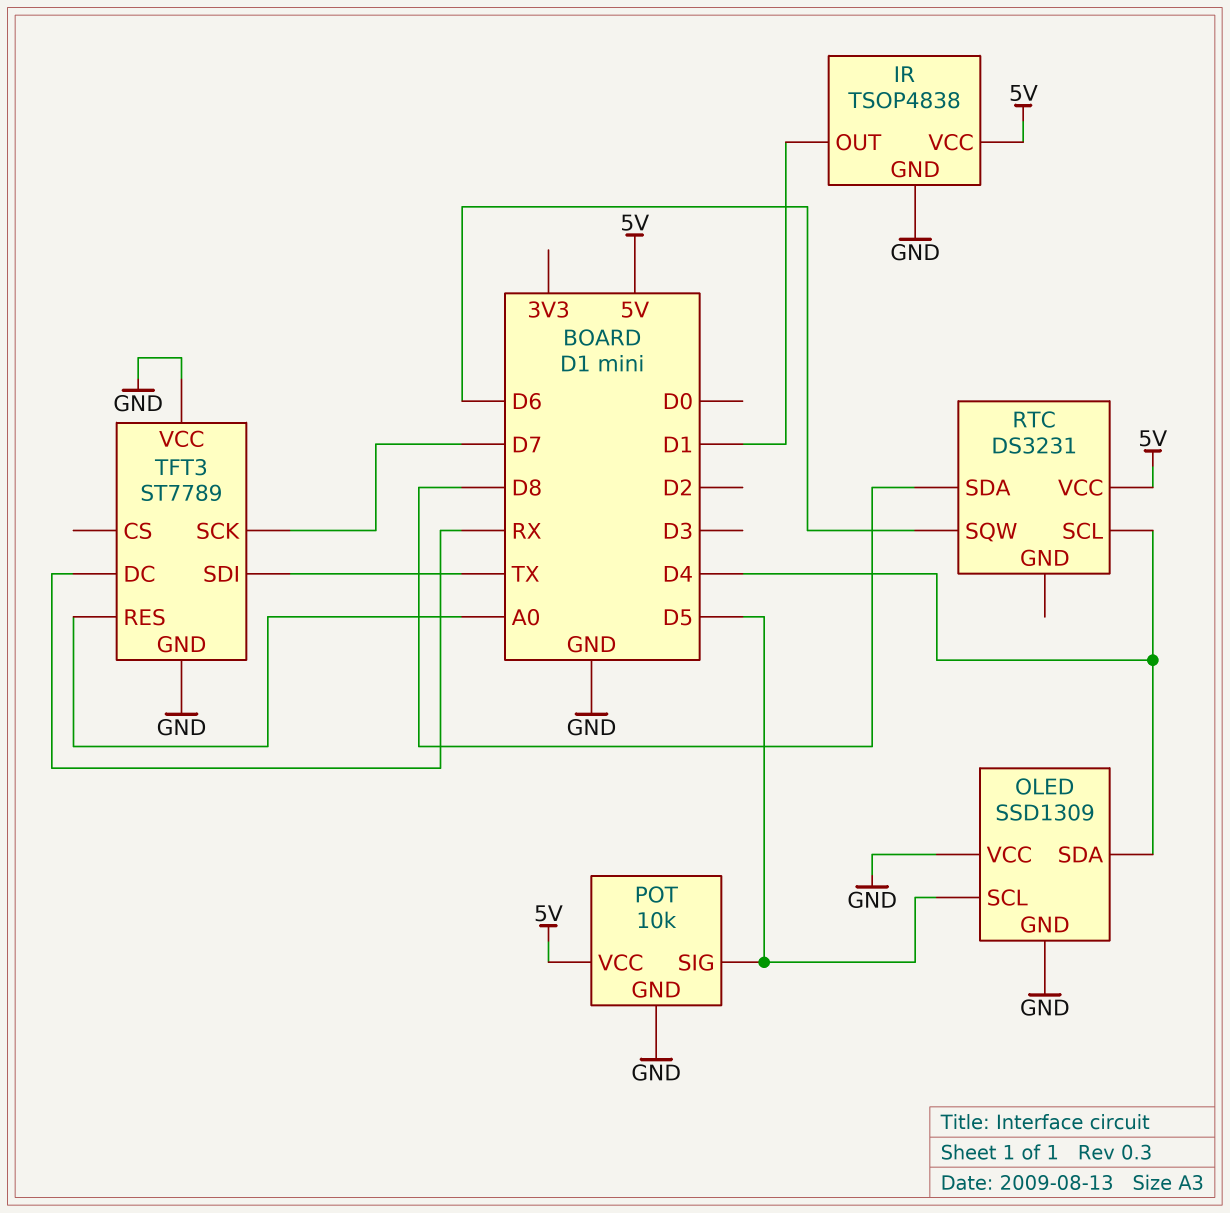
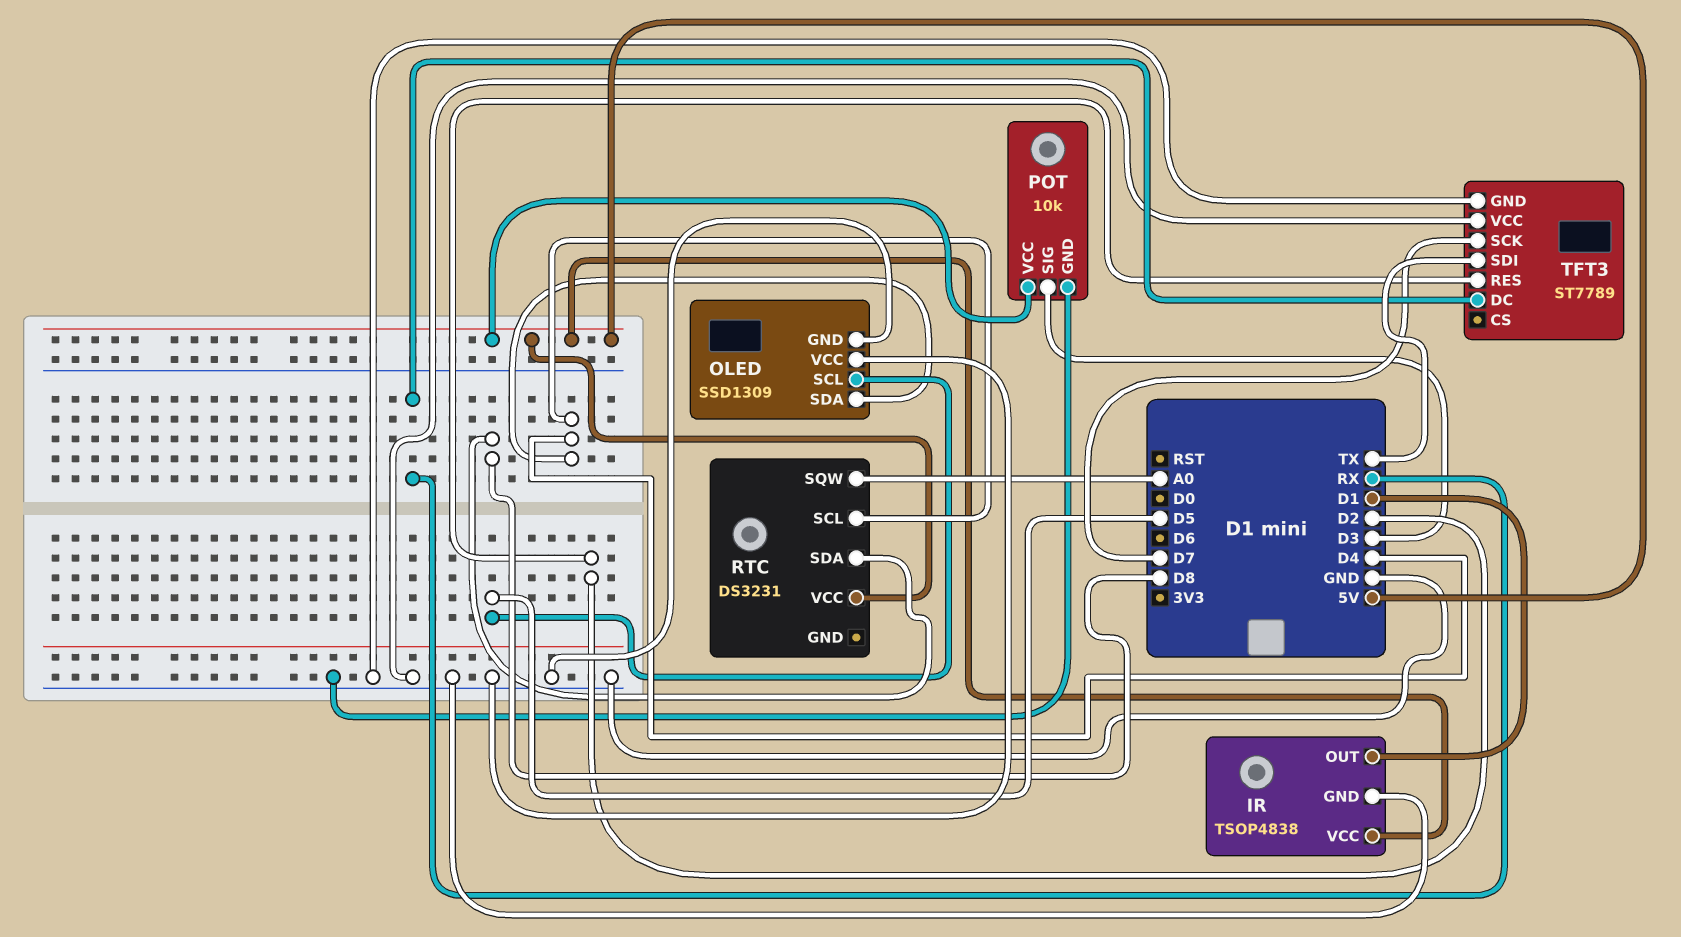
POT pin SIG: D5 -> D3
RTC pin SQW: D6 -> A0
TFT3 pin RES: A0 -> D2

